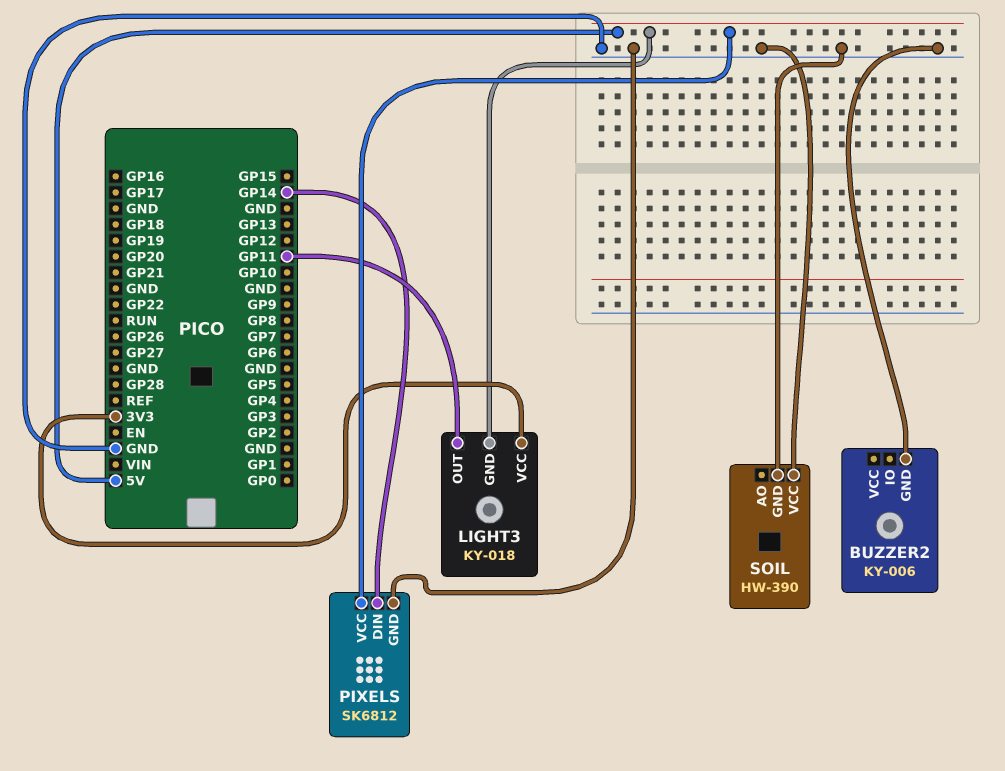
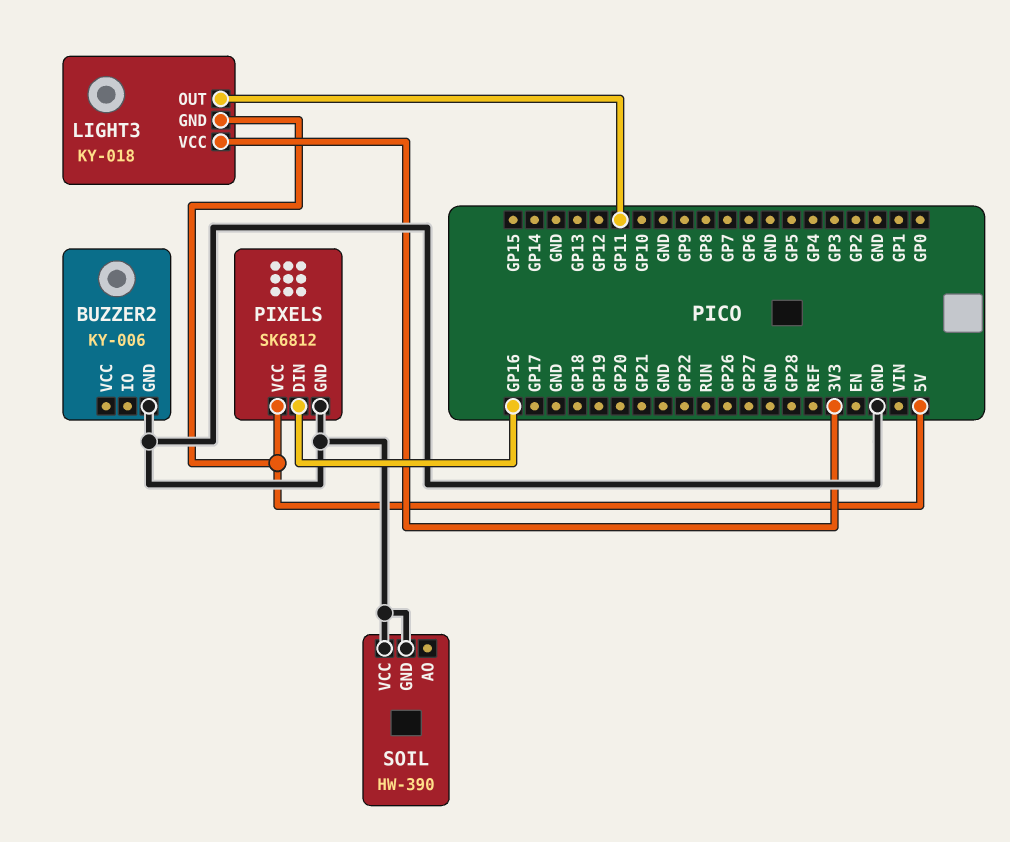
PIXELS pin DIN: GP14 -> GP16

